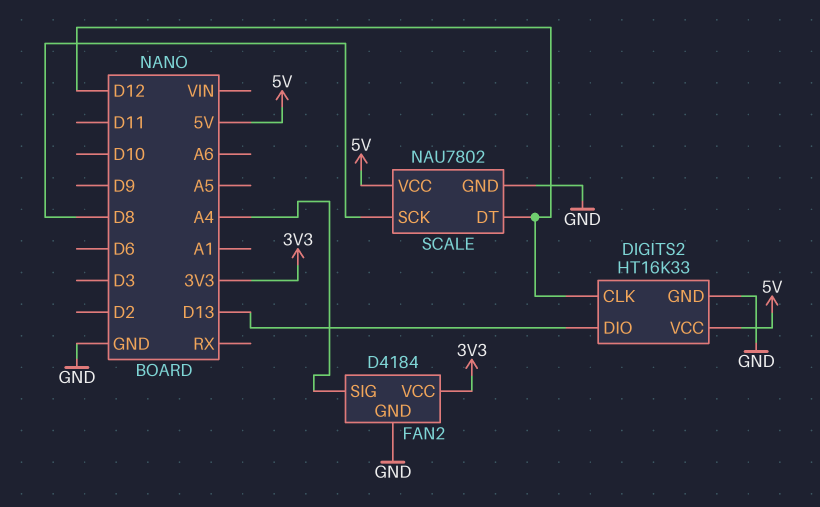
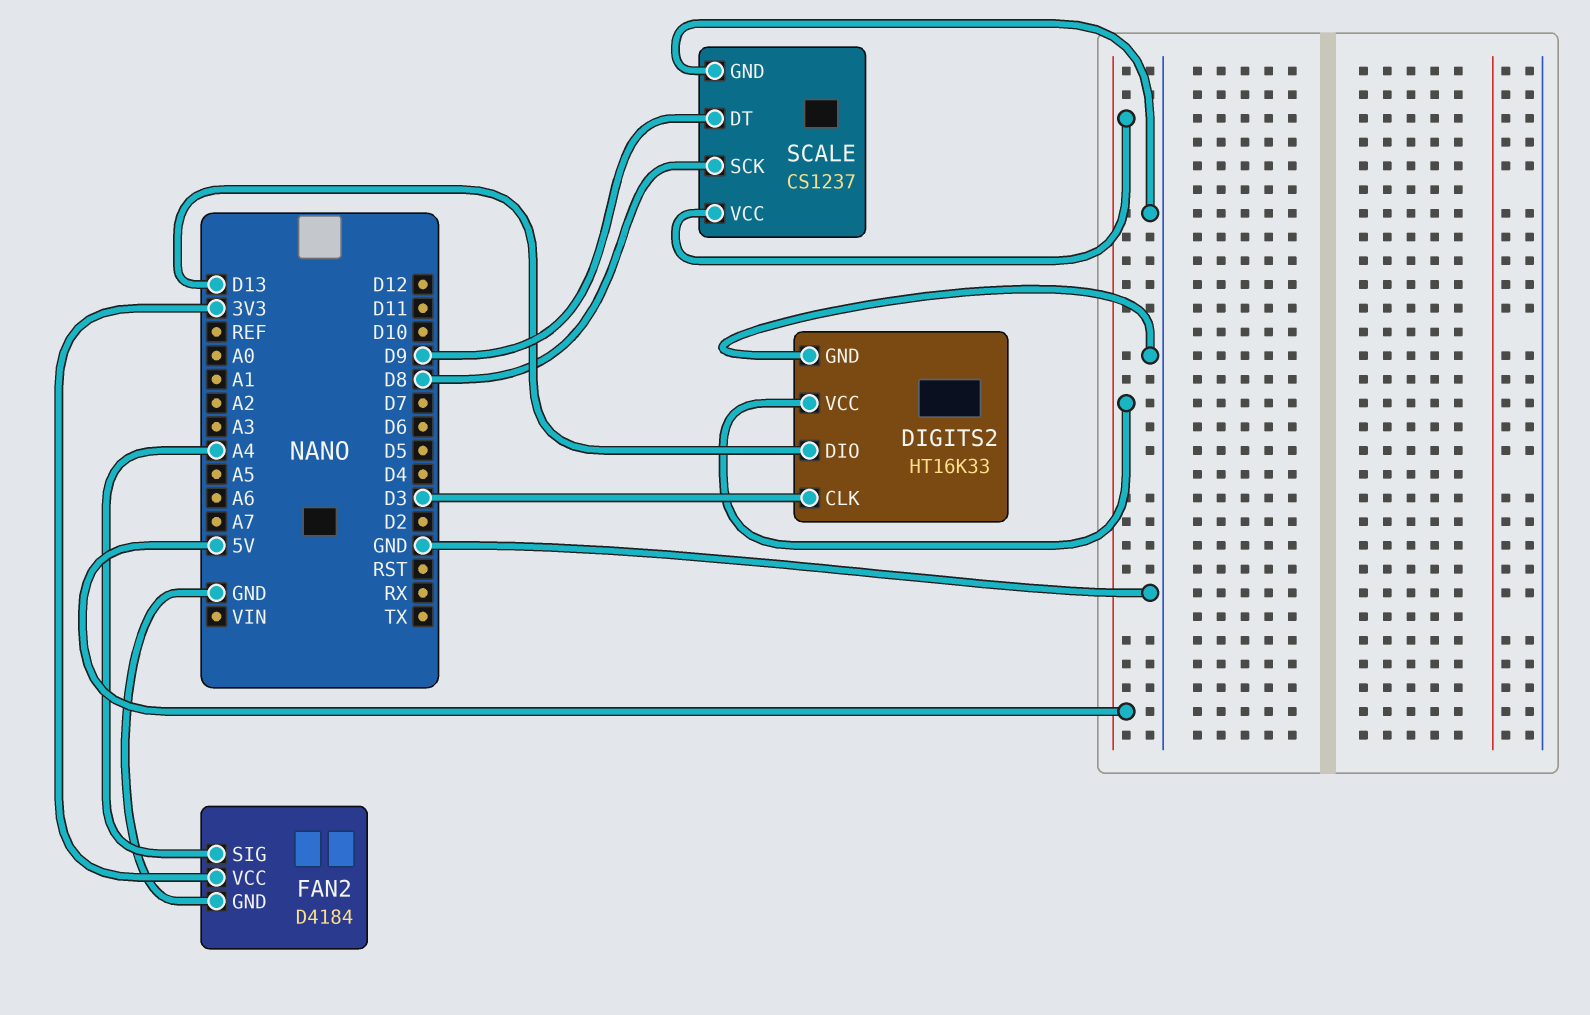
DIGITS2 pin CLK: D12 -> D3
SCALE: NAU7802 -> CS1237
SCALE pin DT: D12 -> D9

